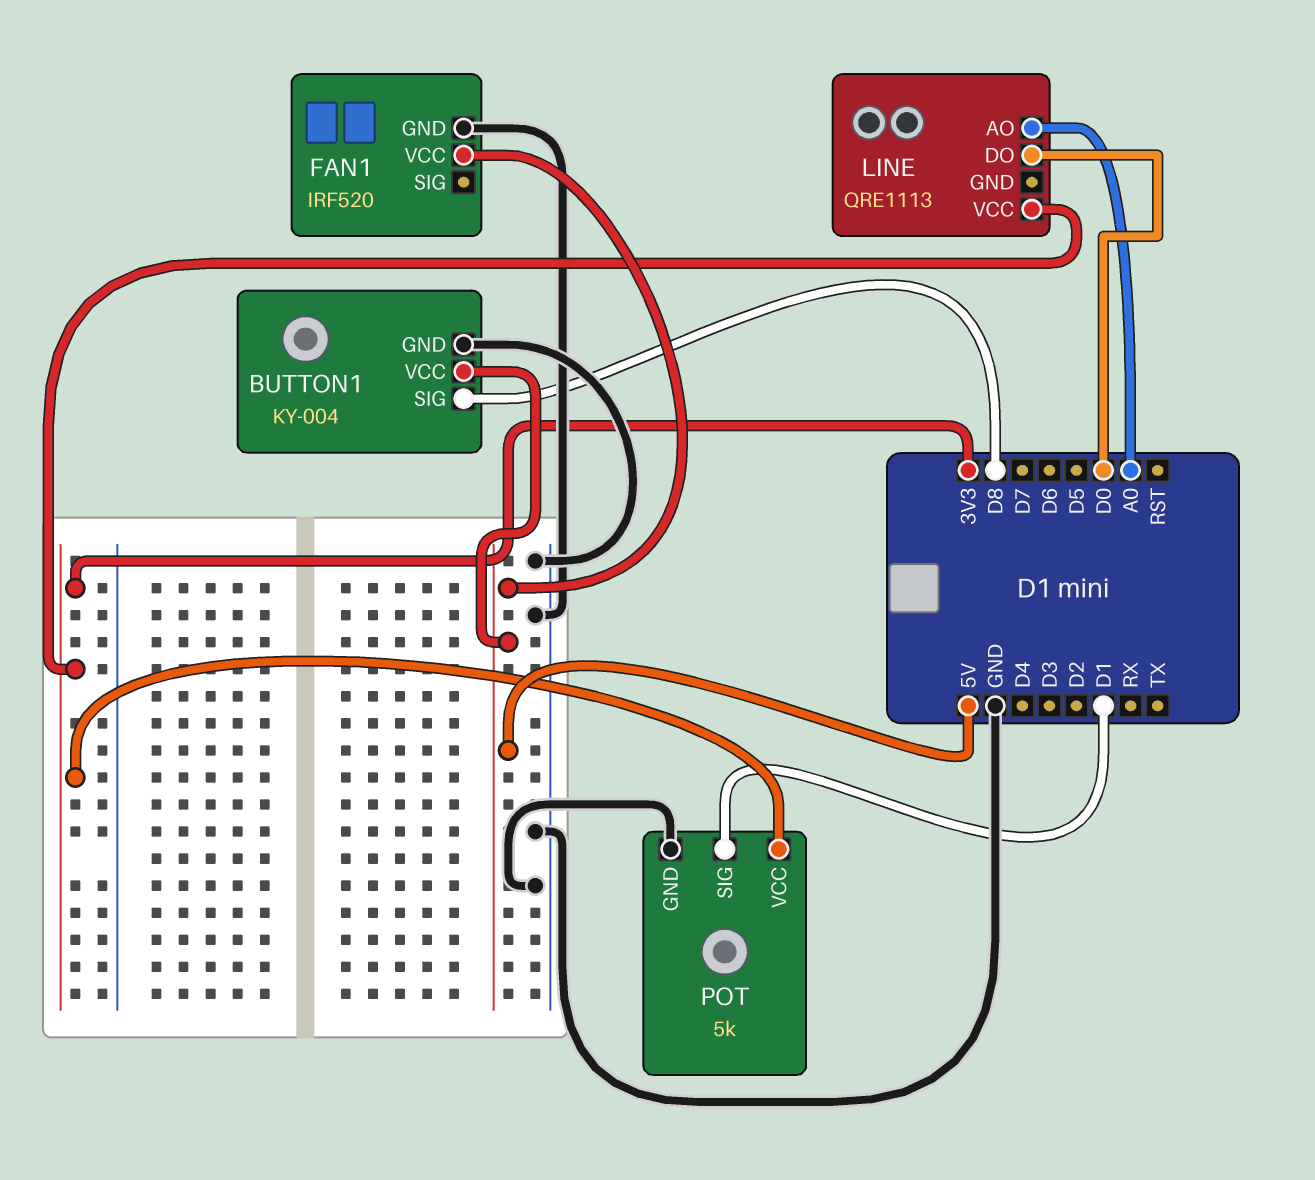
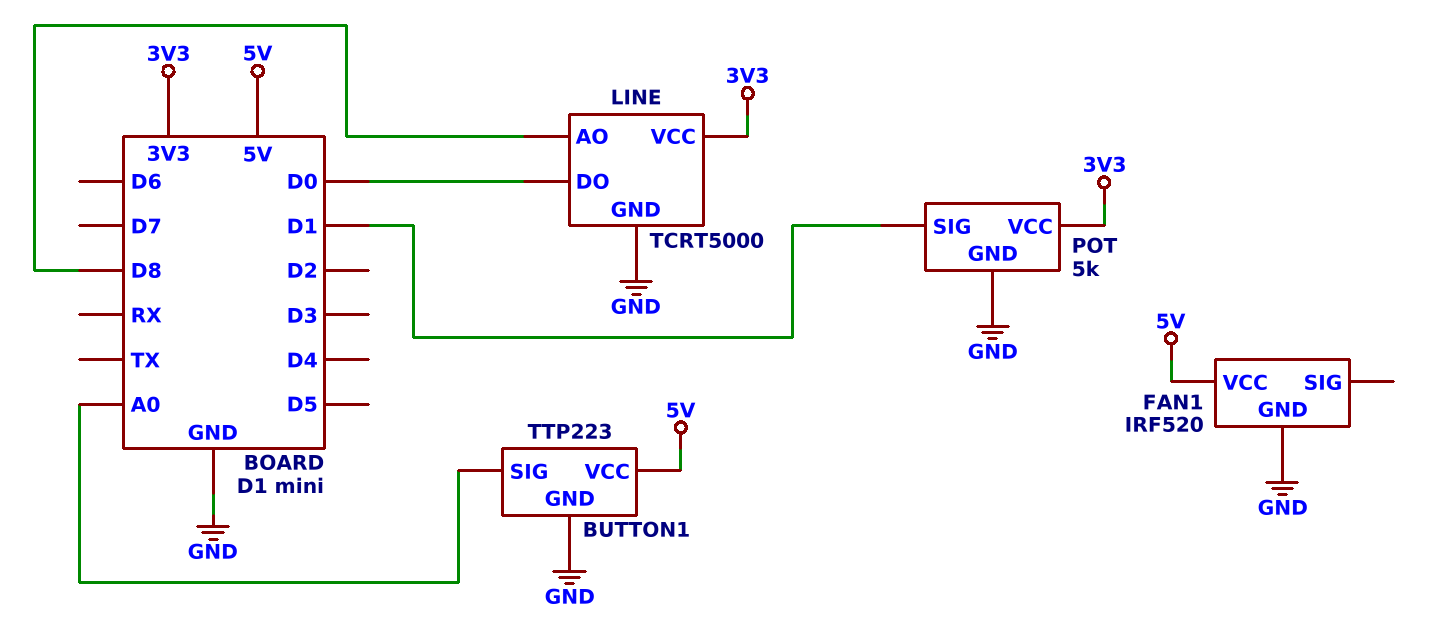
BUTTON1: KY-004 -> TTP223
BUTTON1 pin SIG: D8 -> A0
LINE: QRE1113 -> TCRT5000
LINE pin AO: A0 -> D8
LINE pin GND: none -> GND

